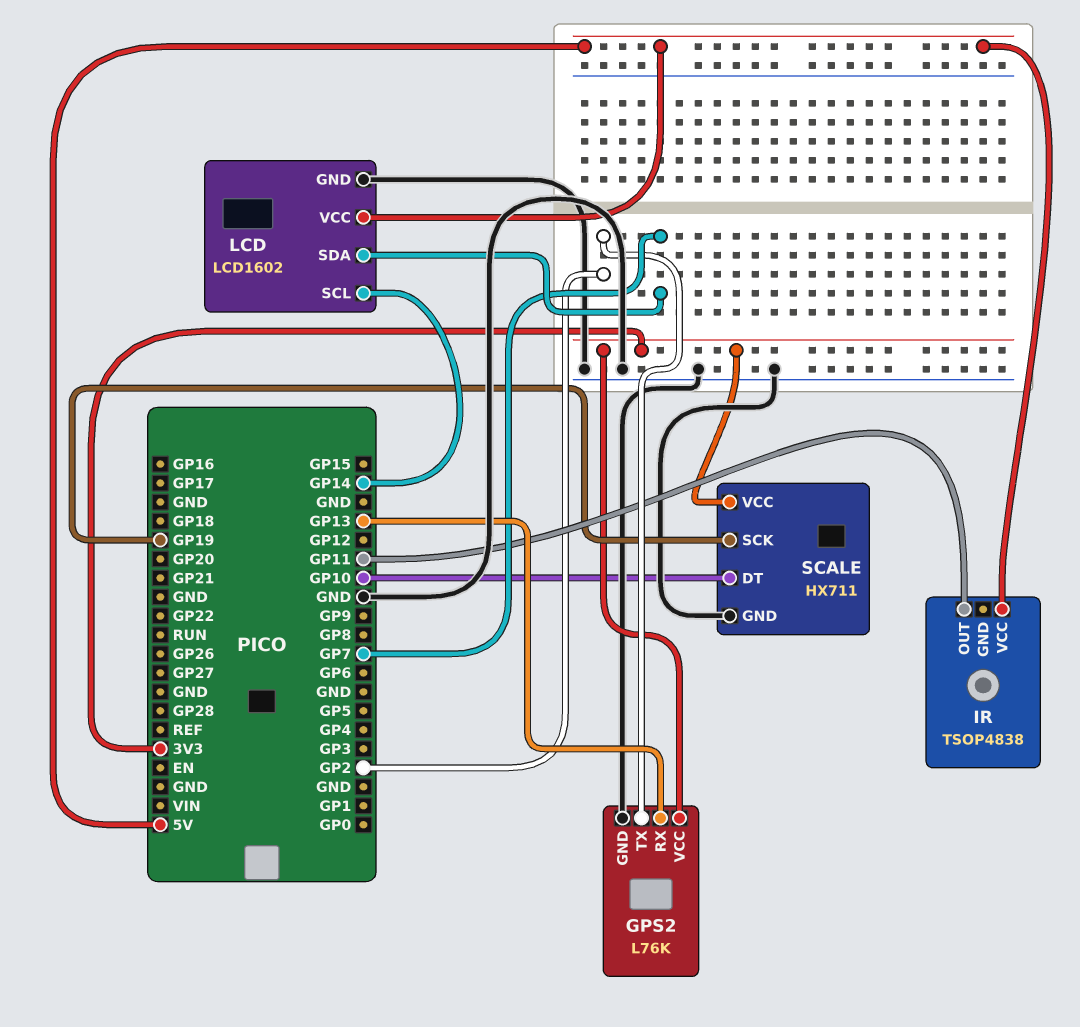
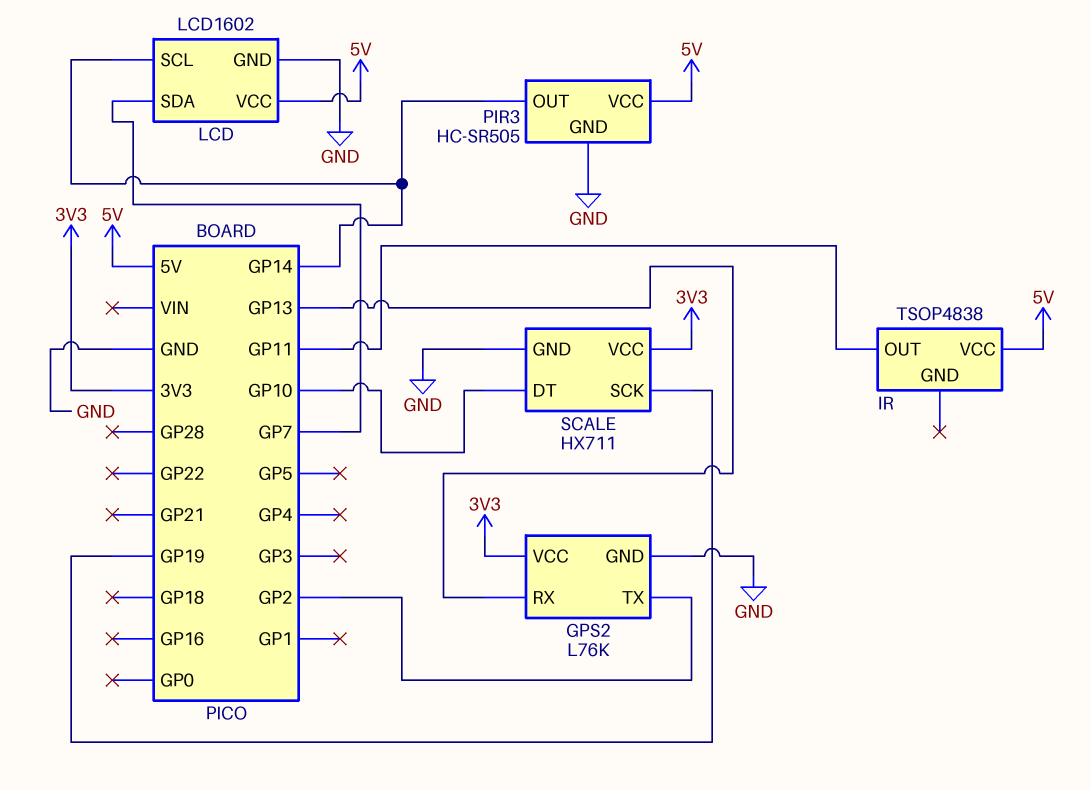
PIR3: none -> HC-SR505
PIR3 pin GND: none -> GND
PIR3 pin OUT: none -> GP14
PIR3 pin VCC: none -> 5V

